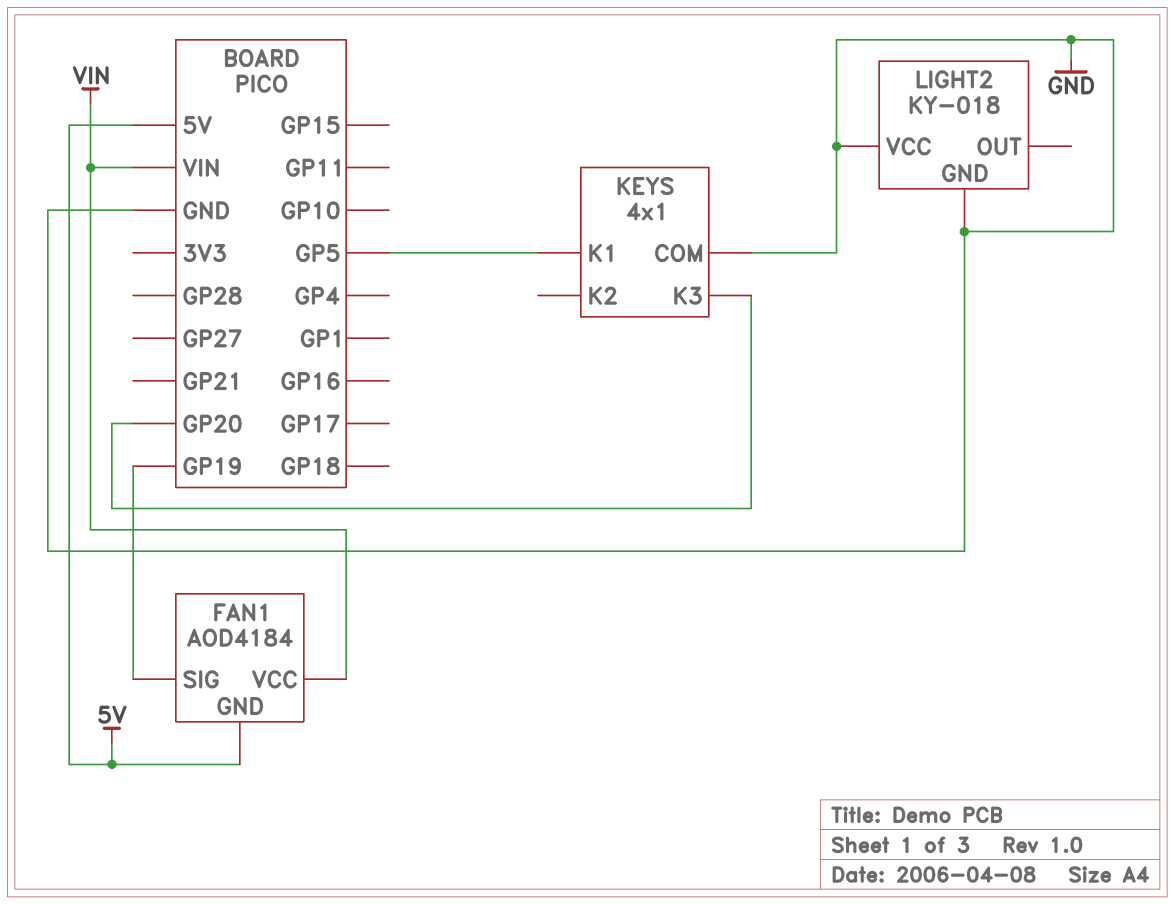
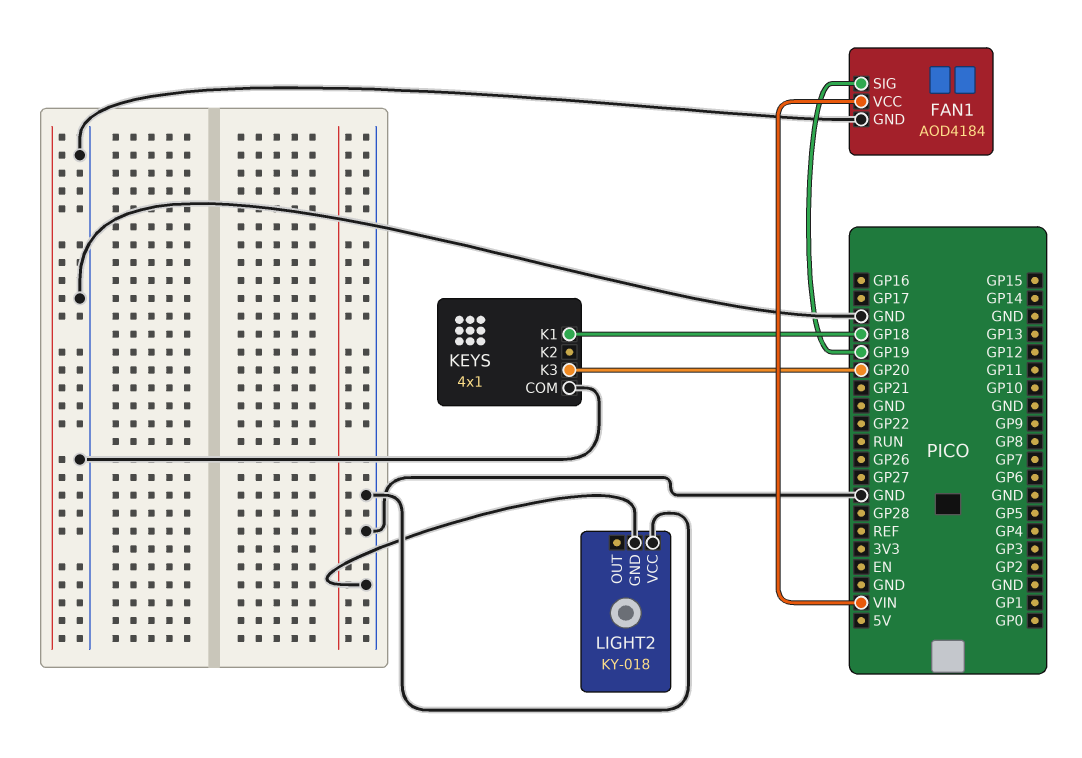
FAN1 pin GND: 5V -> GND
KEYS pin K1: GP5 -> GP18

